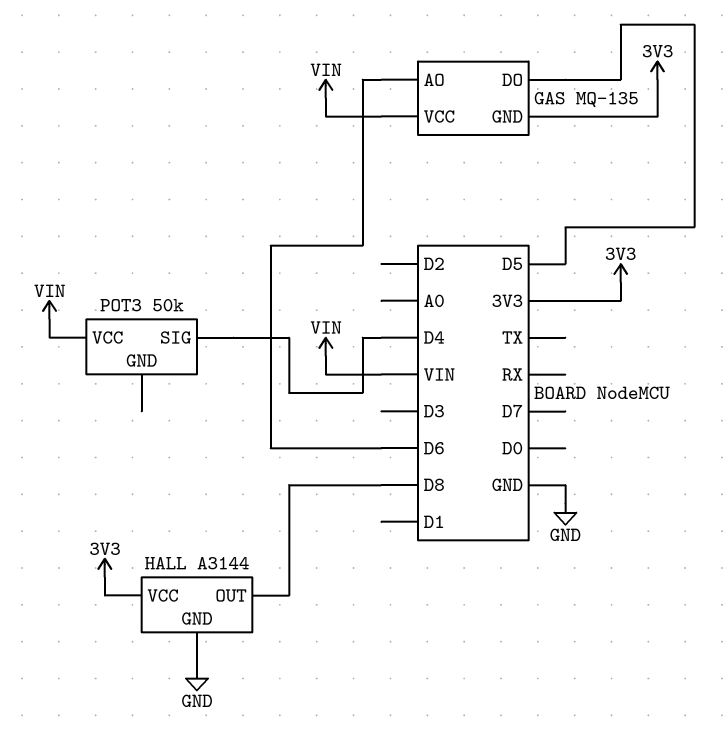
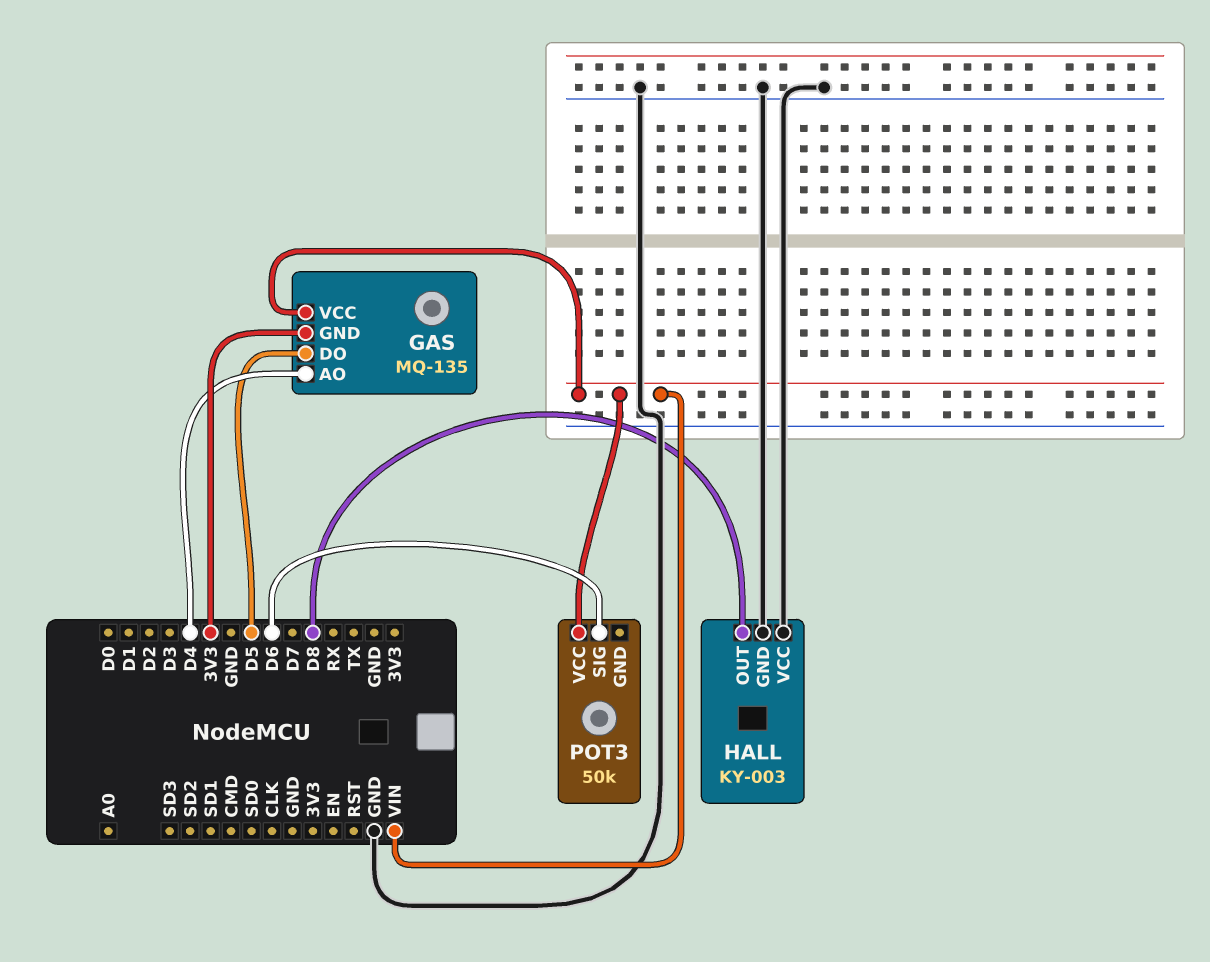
GAS pin AO: D6 -> D4
HALL: A3144 -> KY-003
HALL pin VCC: 3V3 -> GND
POT3 pin SIG: D4 -> D6

